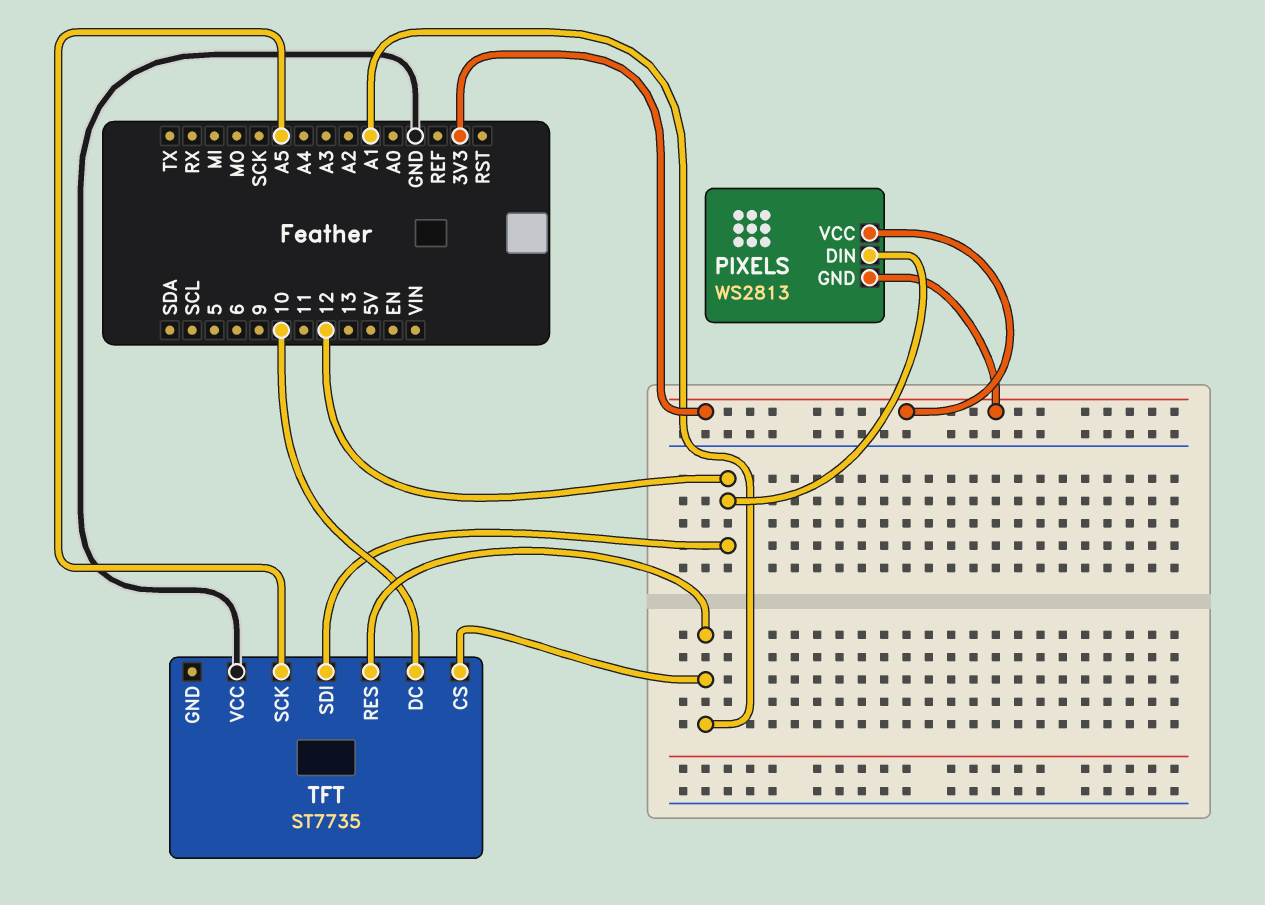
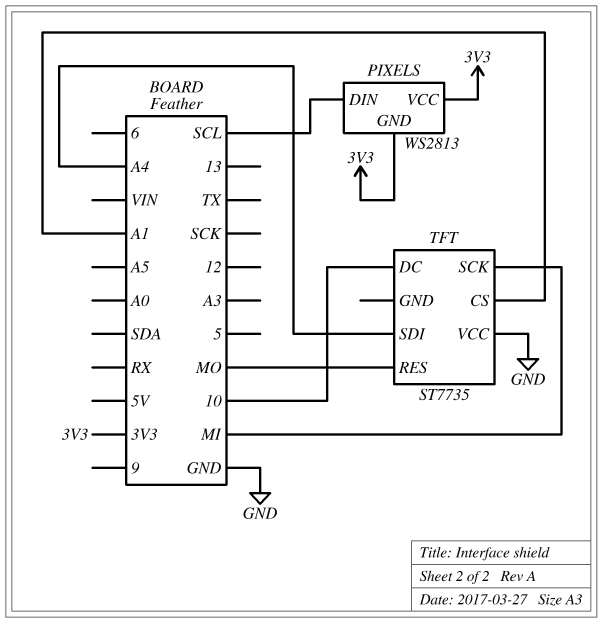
PIXELS pin DIN: 12 -> SCL
TFT pin RES: A1 -> MO
TFT pin SCK: A5 -> MI
TFT pin SDI: 12 -> A4

